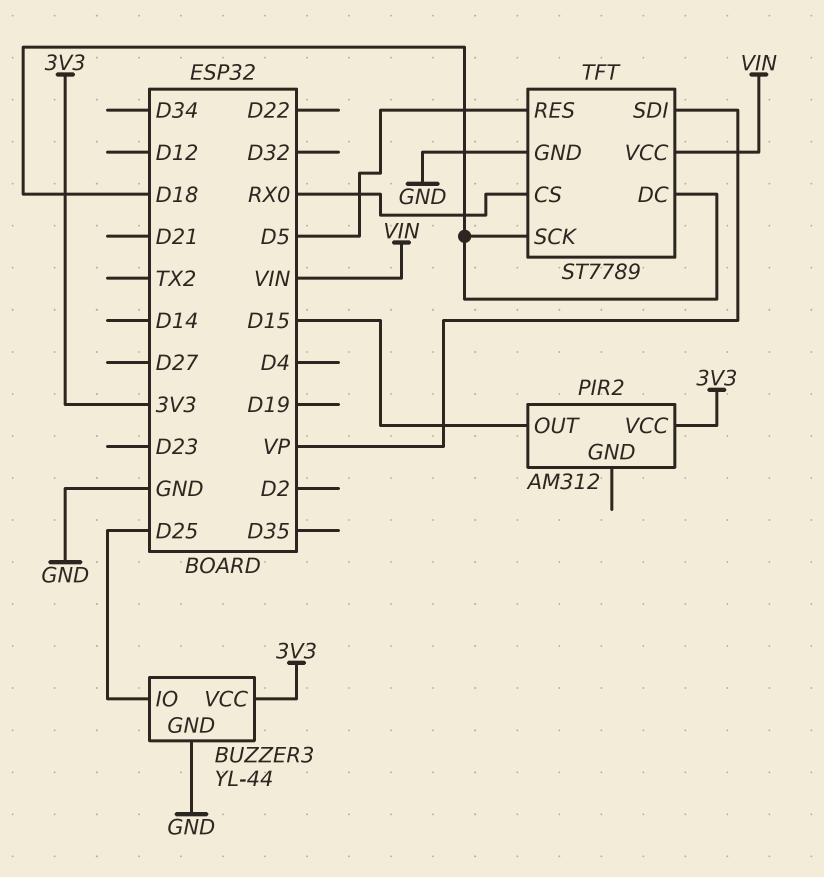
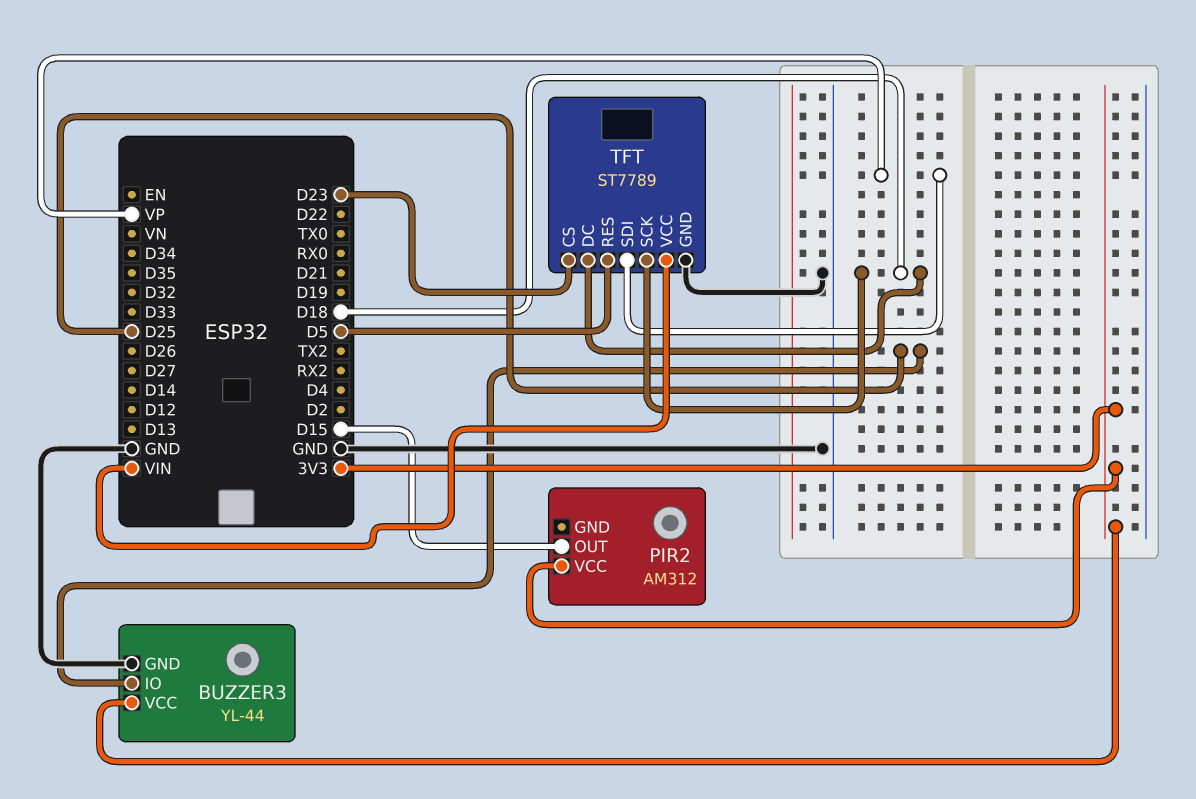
TFT pin CS: RX0 -> D23

